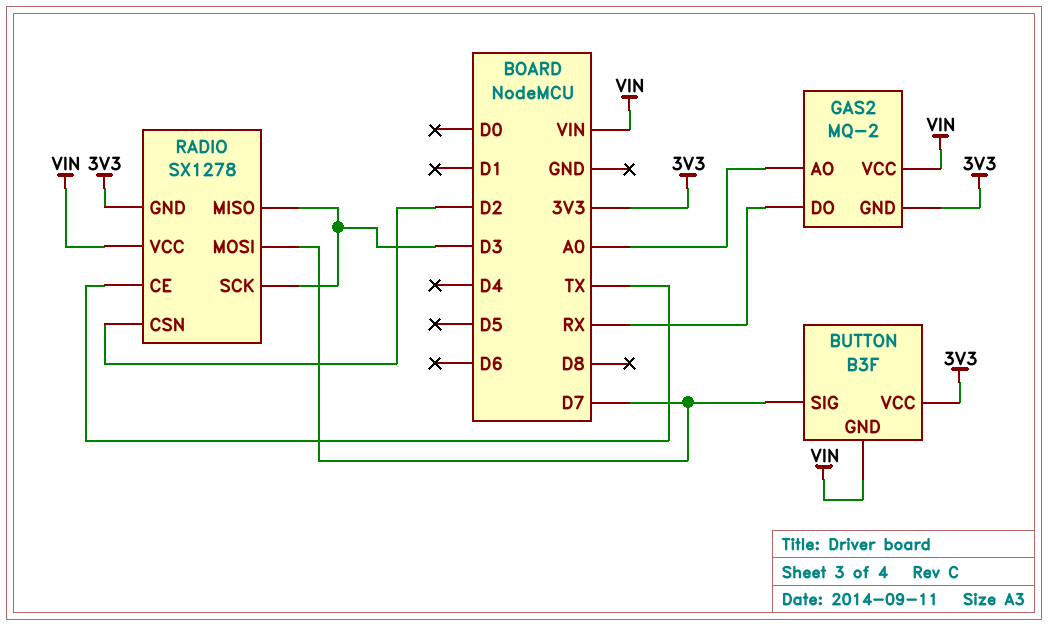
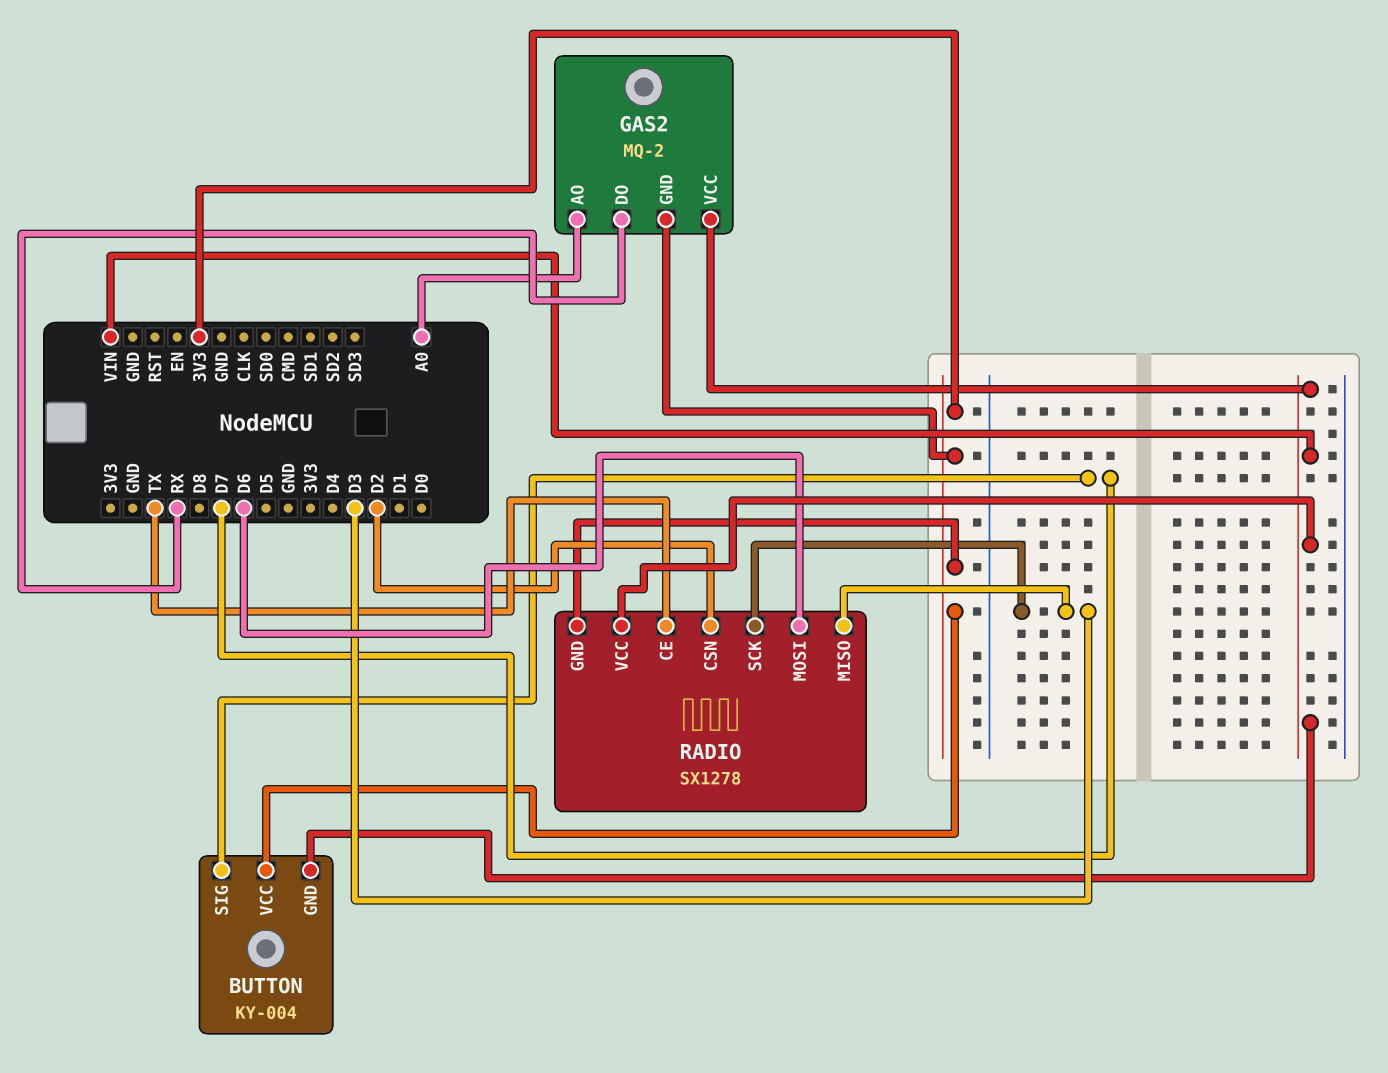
BUTTON: B3F -> KY-004
RADIO pin MOSI: D7 -> D6

